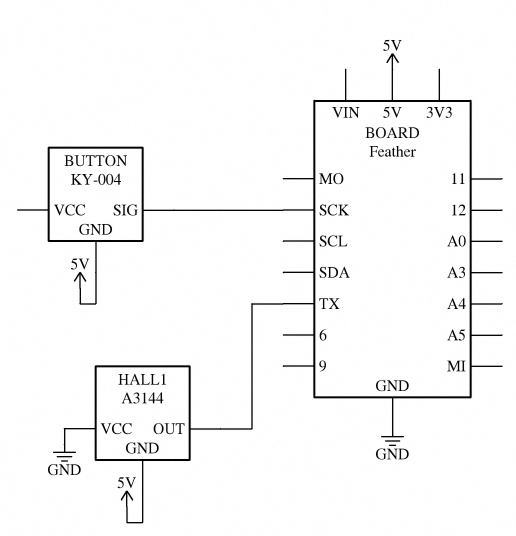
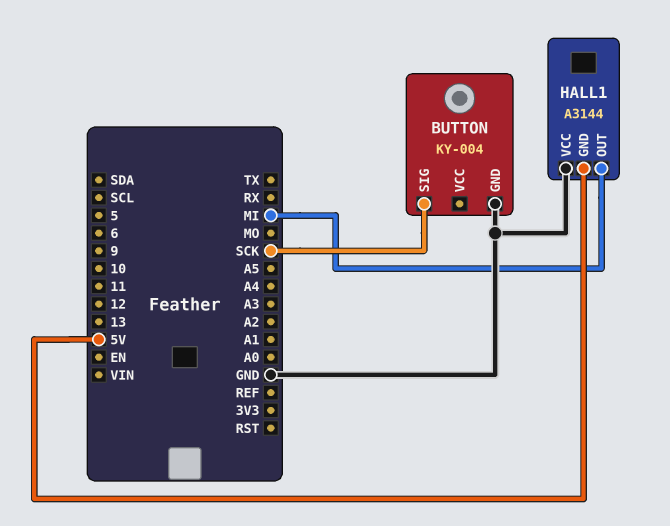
BUTTON pin GND: 5V -> GND
HALL1 pin OUT: TX -> MI

